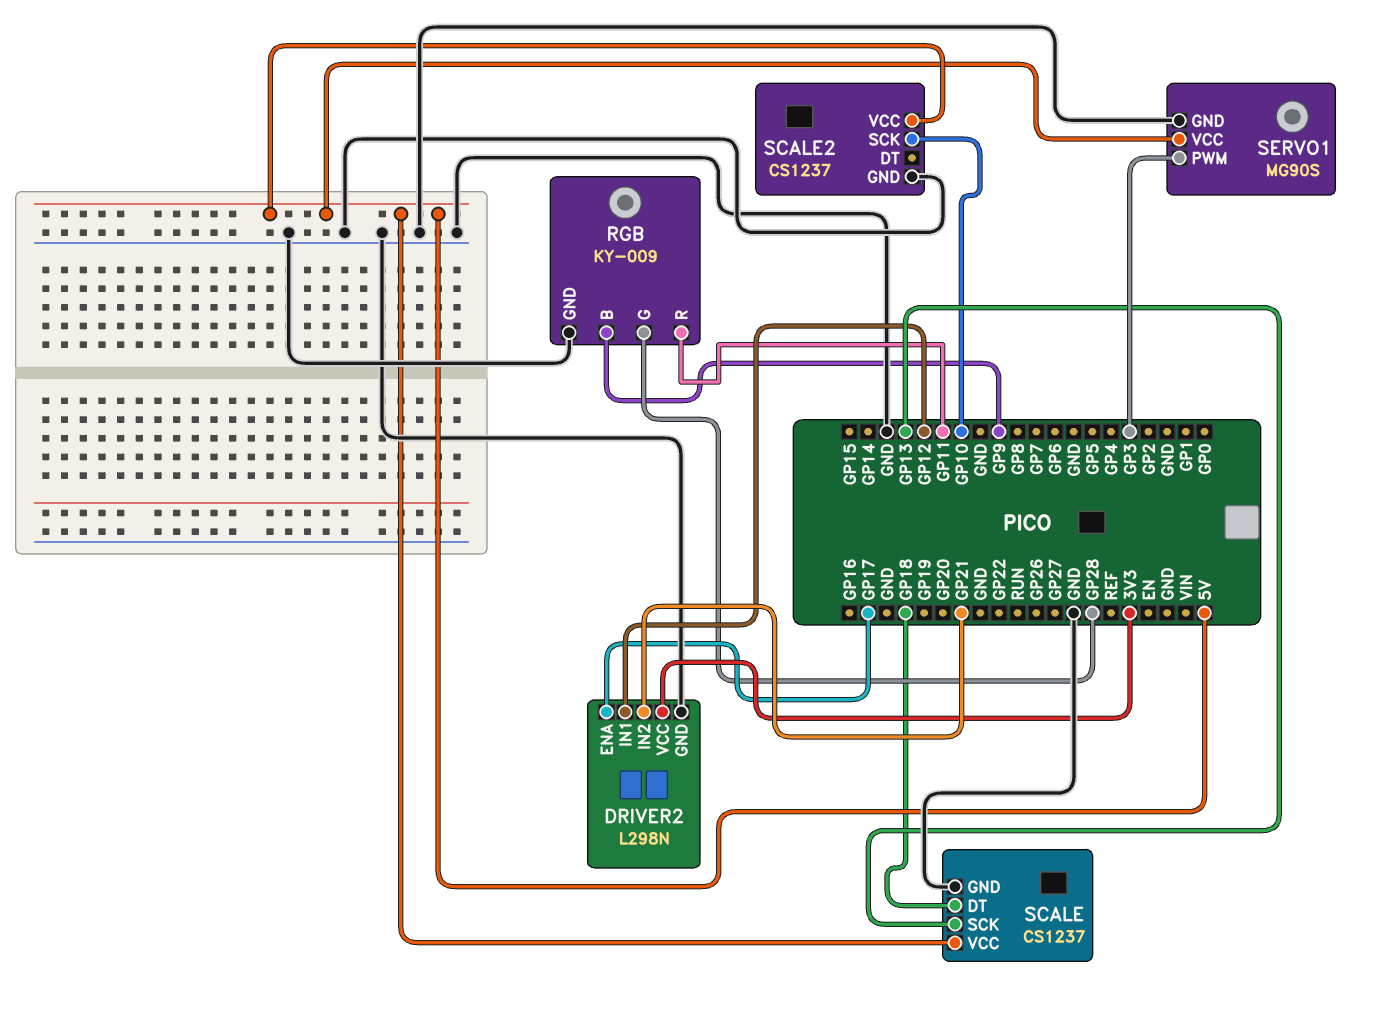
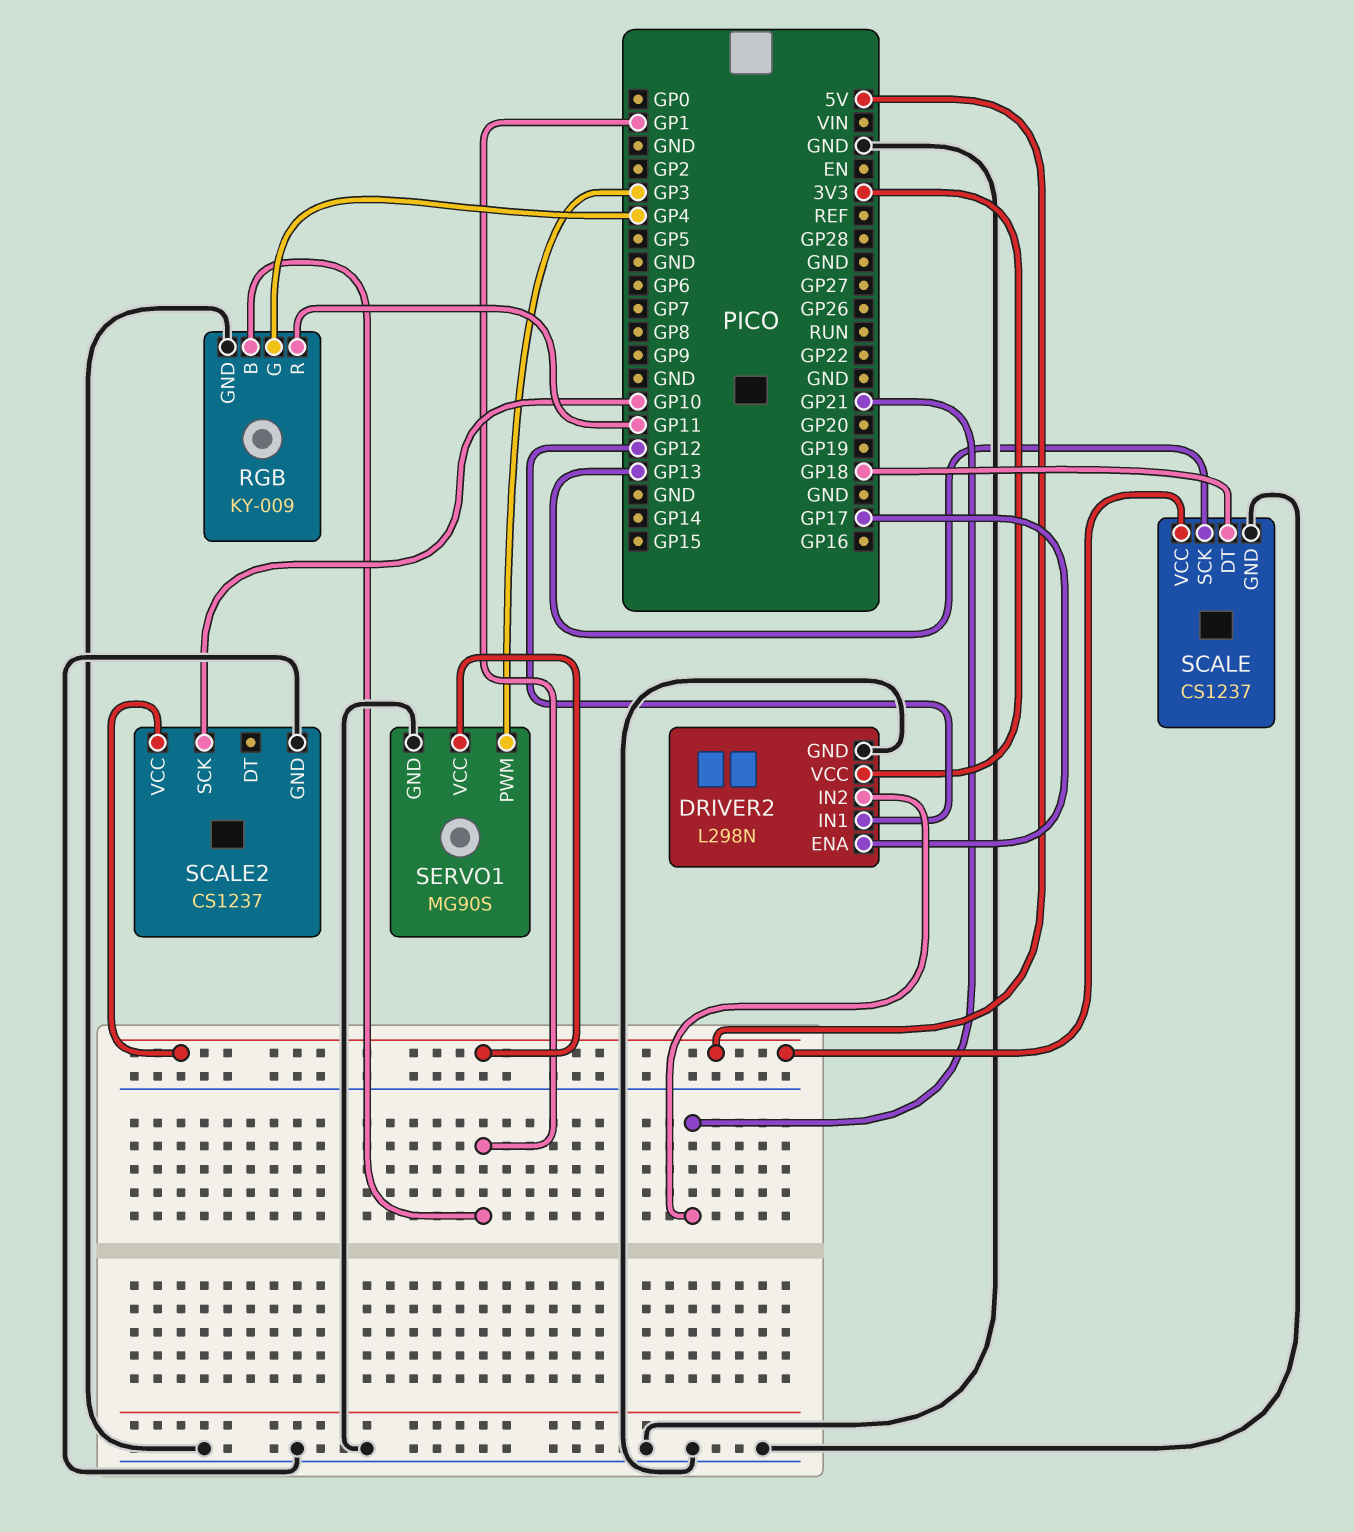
RGB pin B: GP9 -> GP1
RGB pin G: GP28 -> GP4

